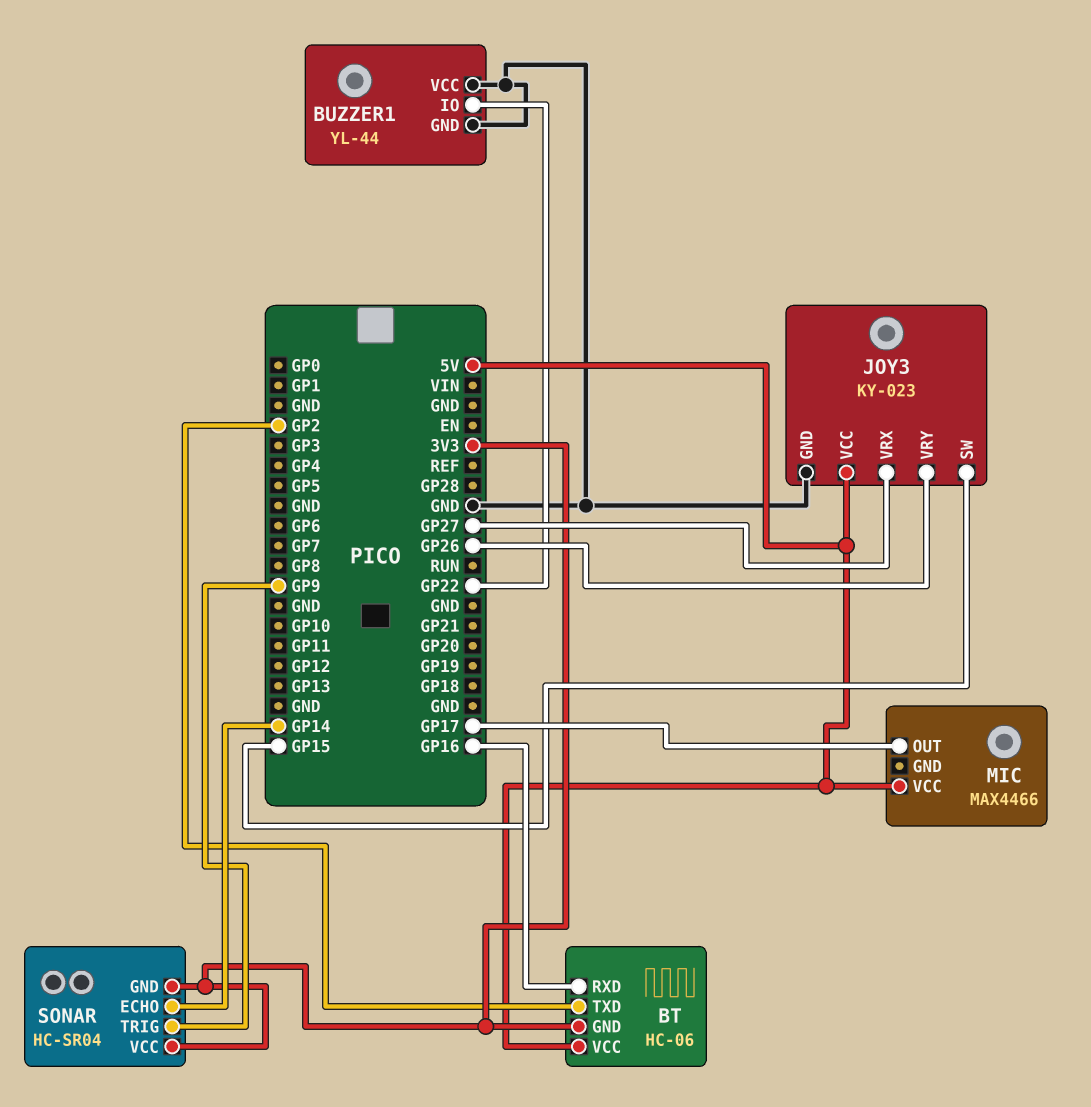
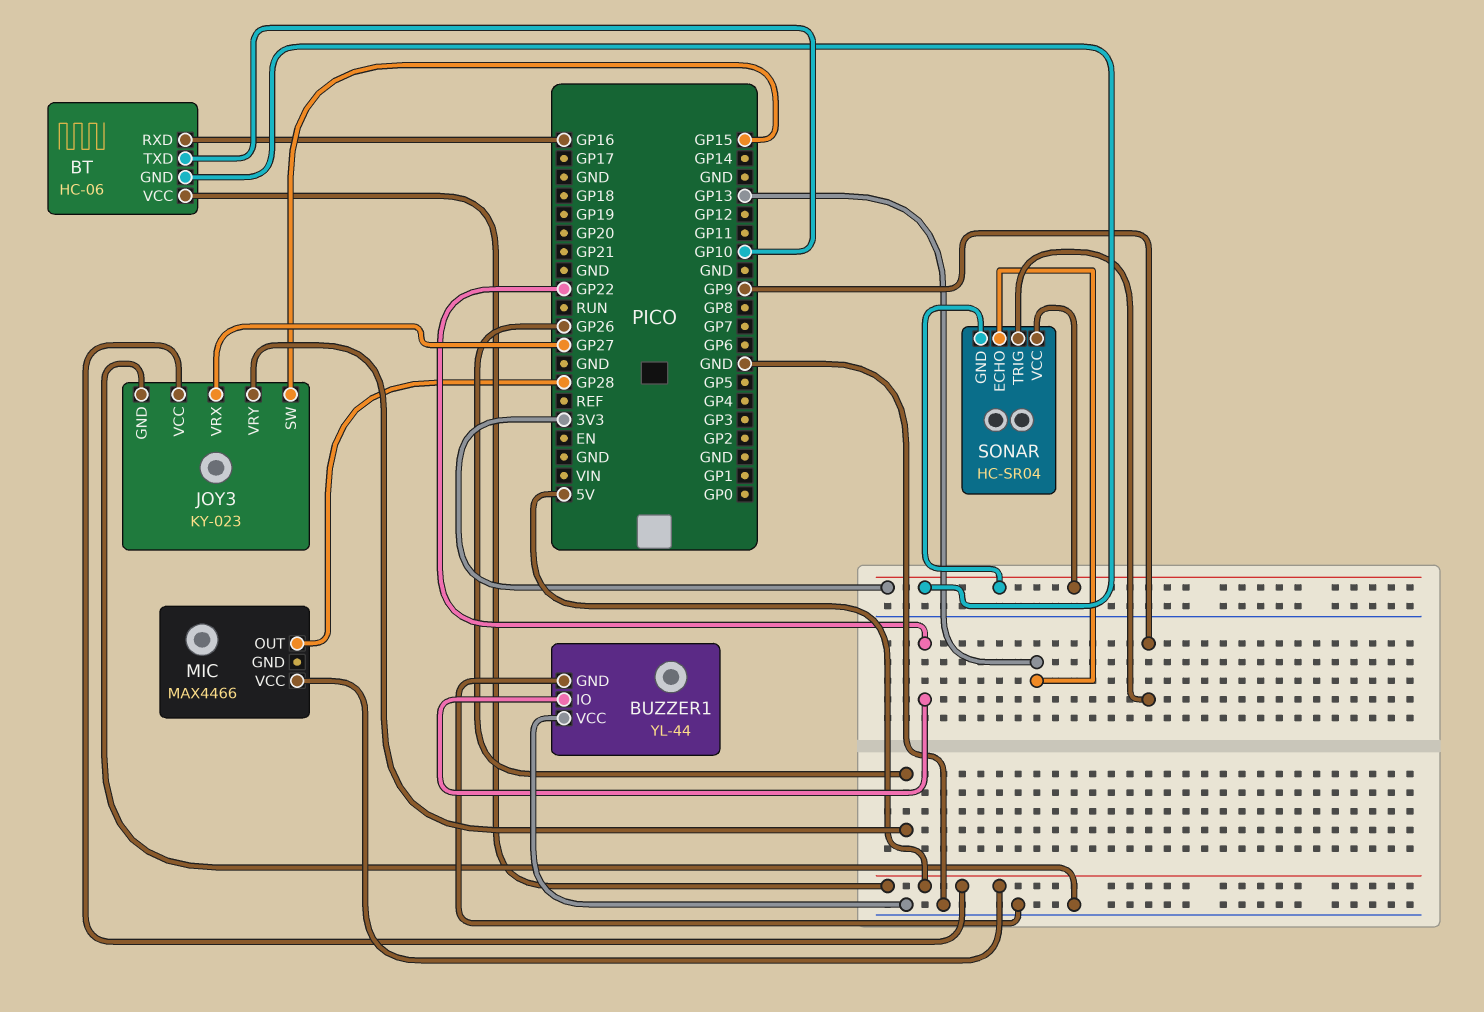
BT pin TXD: GP2 -> GP10
MIC pin OUT: GP17 -> GP28
SONAR pin ECHO: GP14 -> GP13

